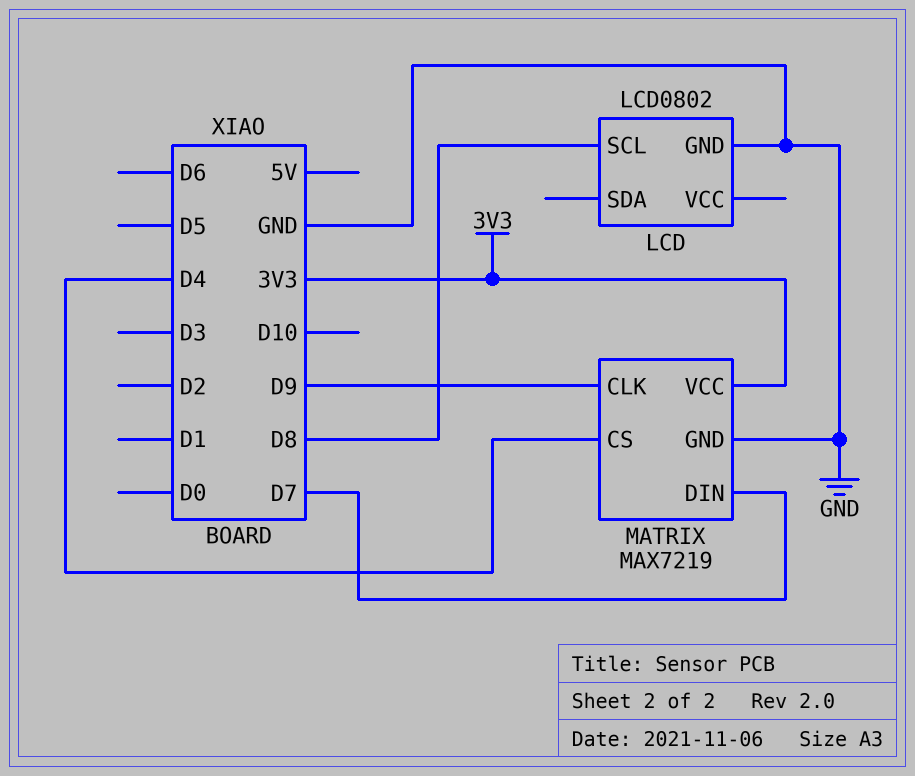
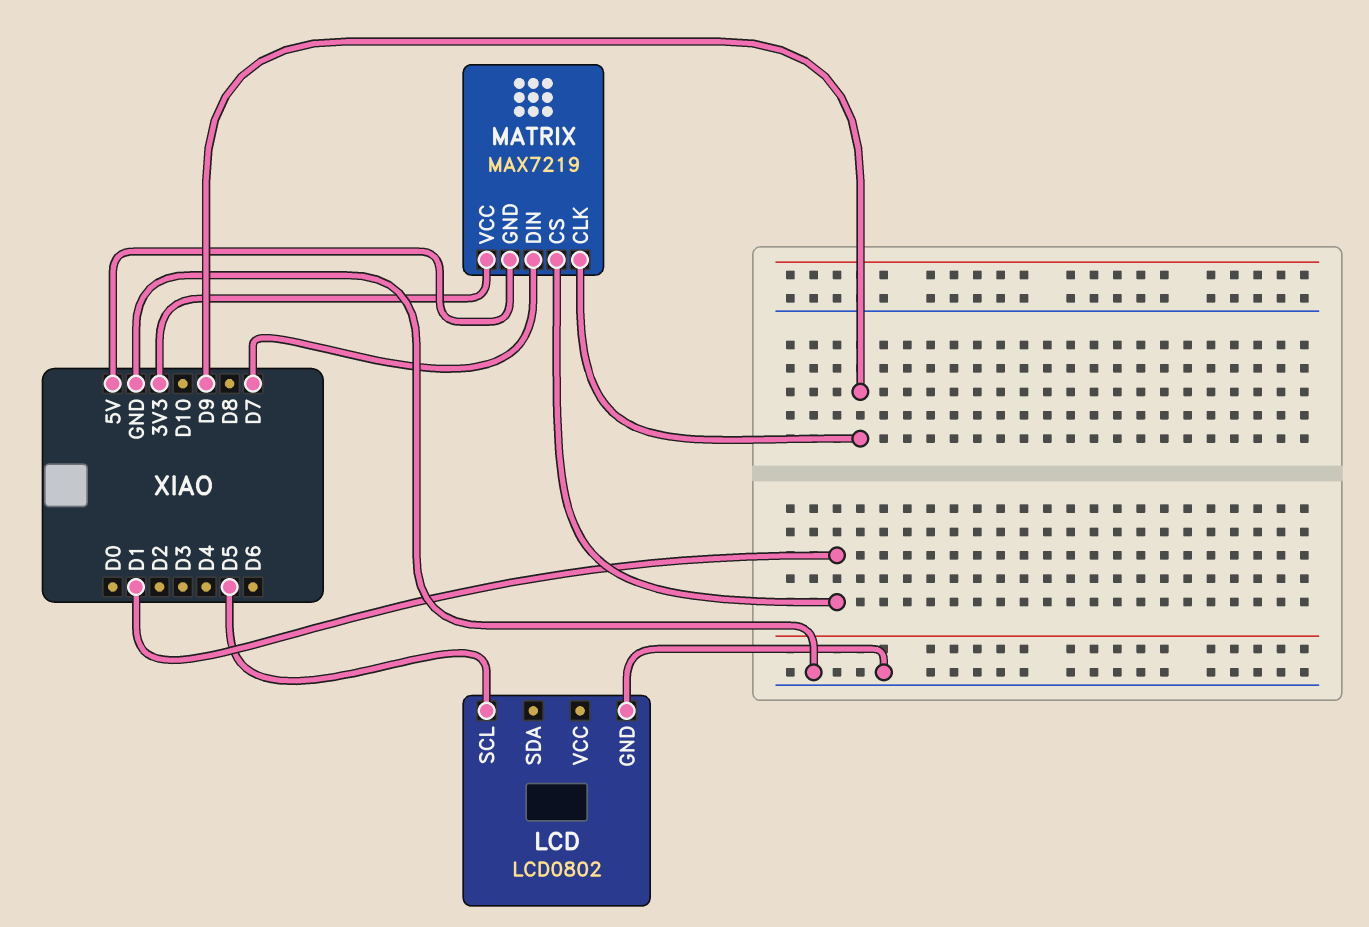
LCD pin SCL: D8 -> D5
MATRIX pin CS: D4 -> D1
MATRIX pin GND: GND -> 5V

